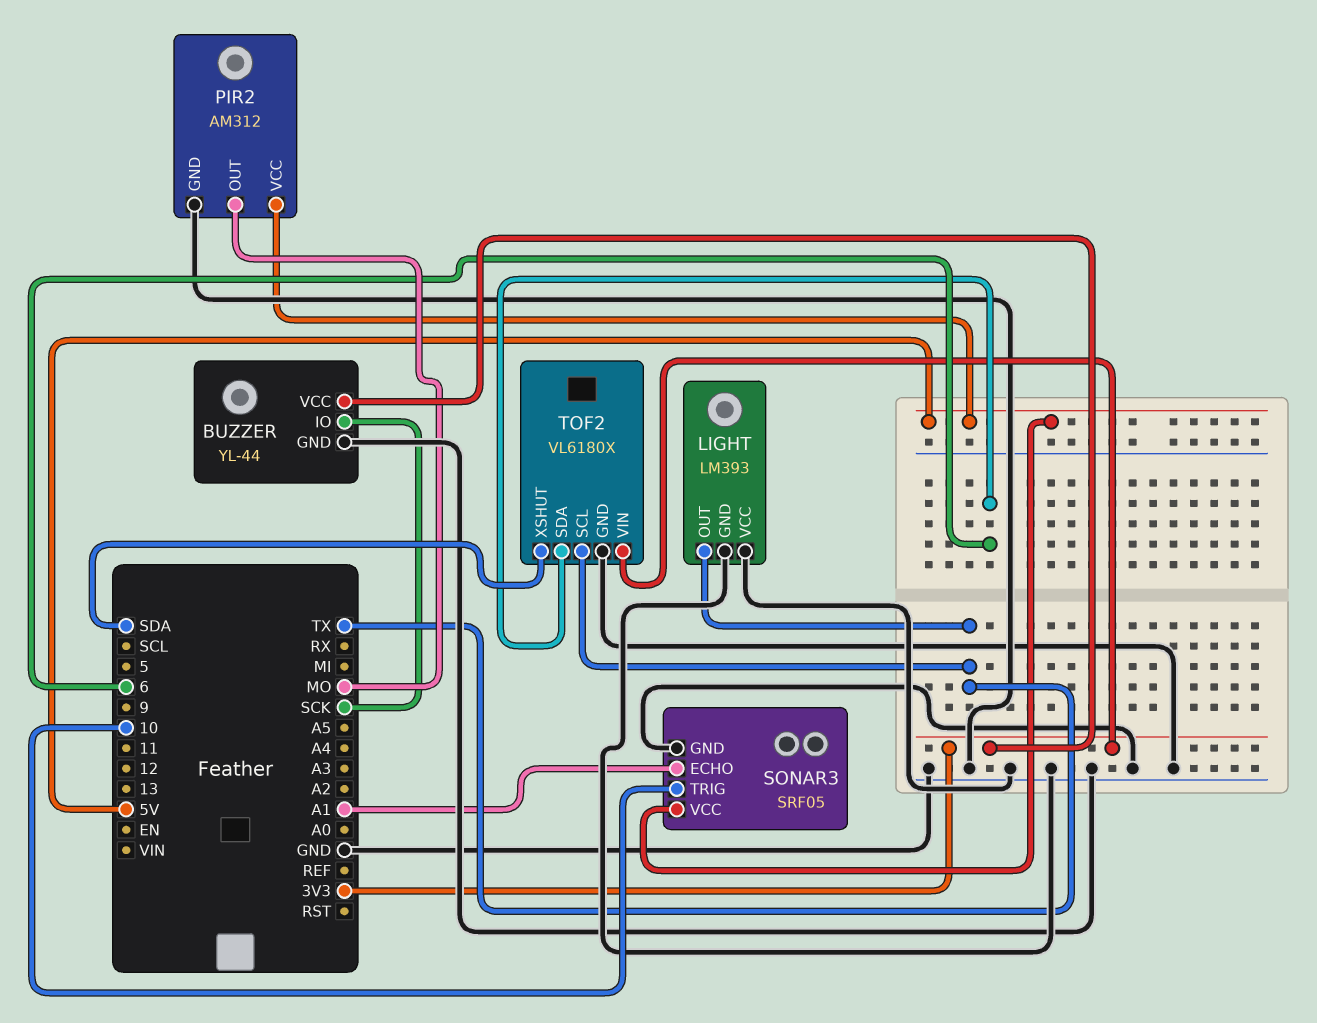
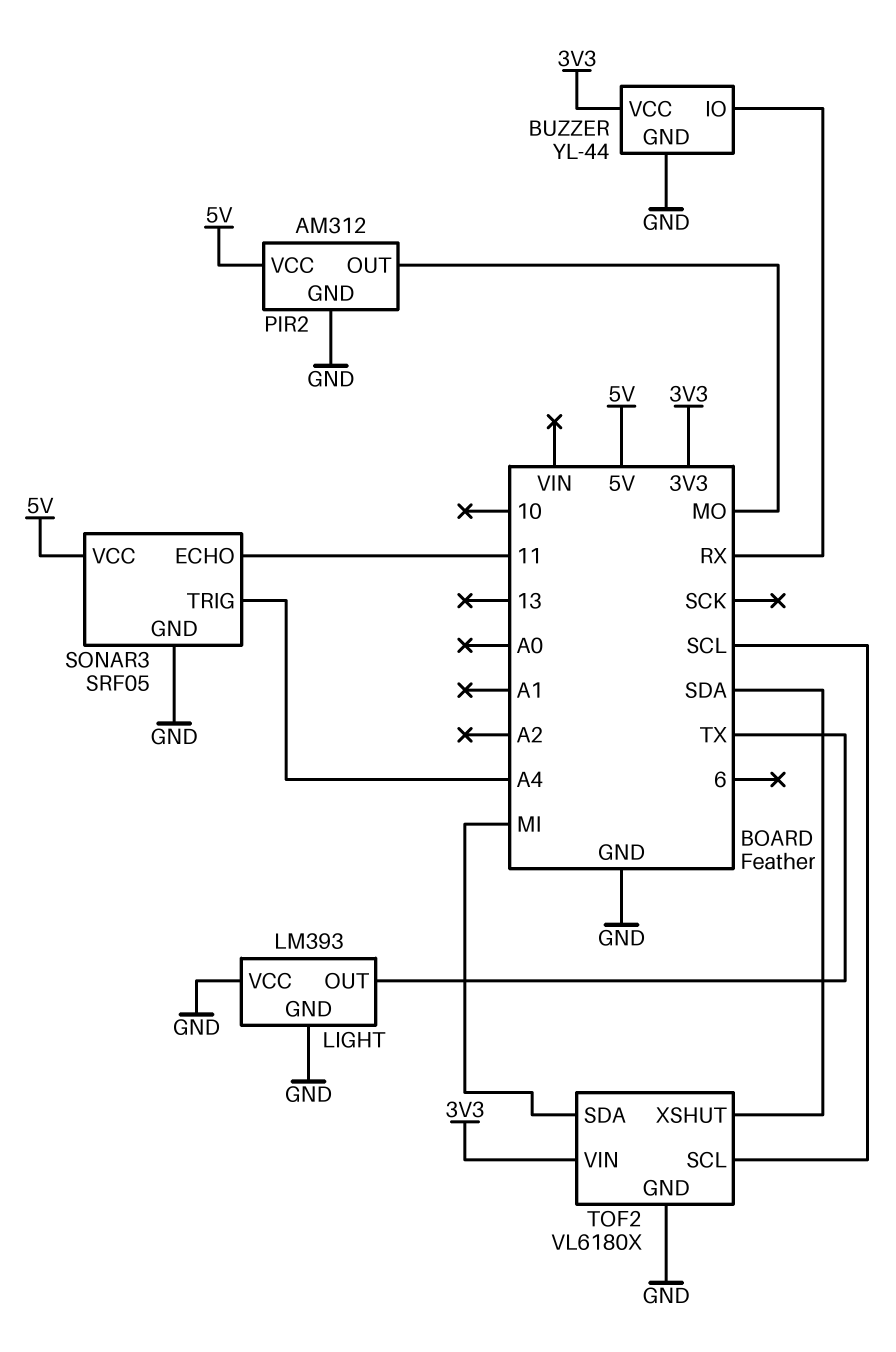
BUZZER pin IO: SCK -> RX
SONAR3 pin ECHO: A1 -> 11
SONAR3 pin TRIG: 10 -> A4
TOF2 pin SCL: TX -> SCL
TOF2 pin SDA: 6 -> MI

